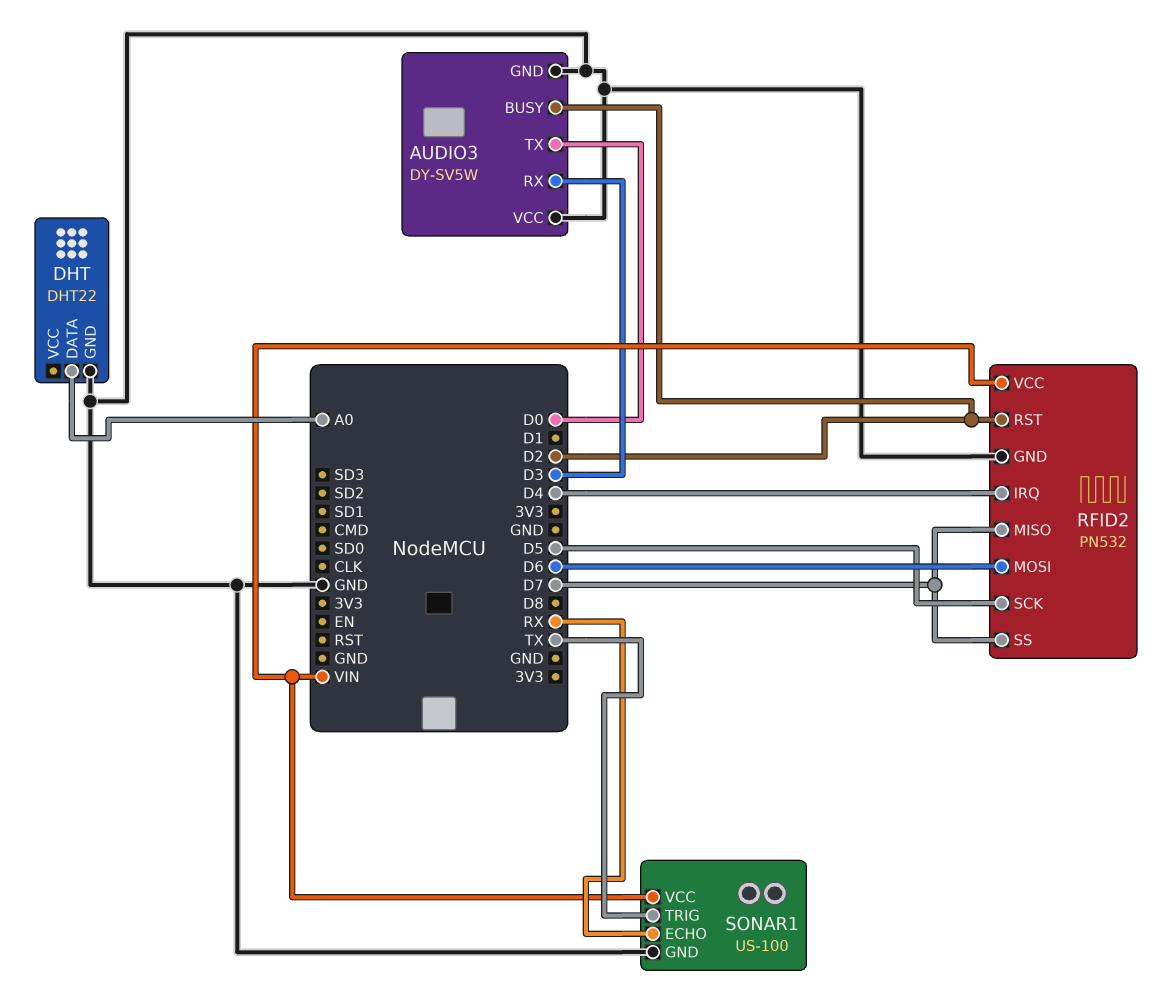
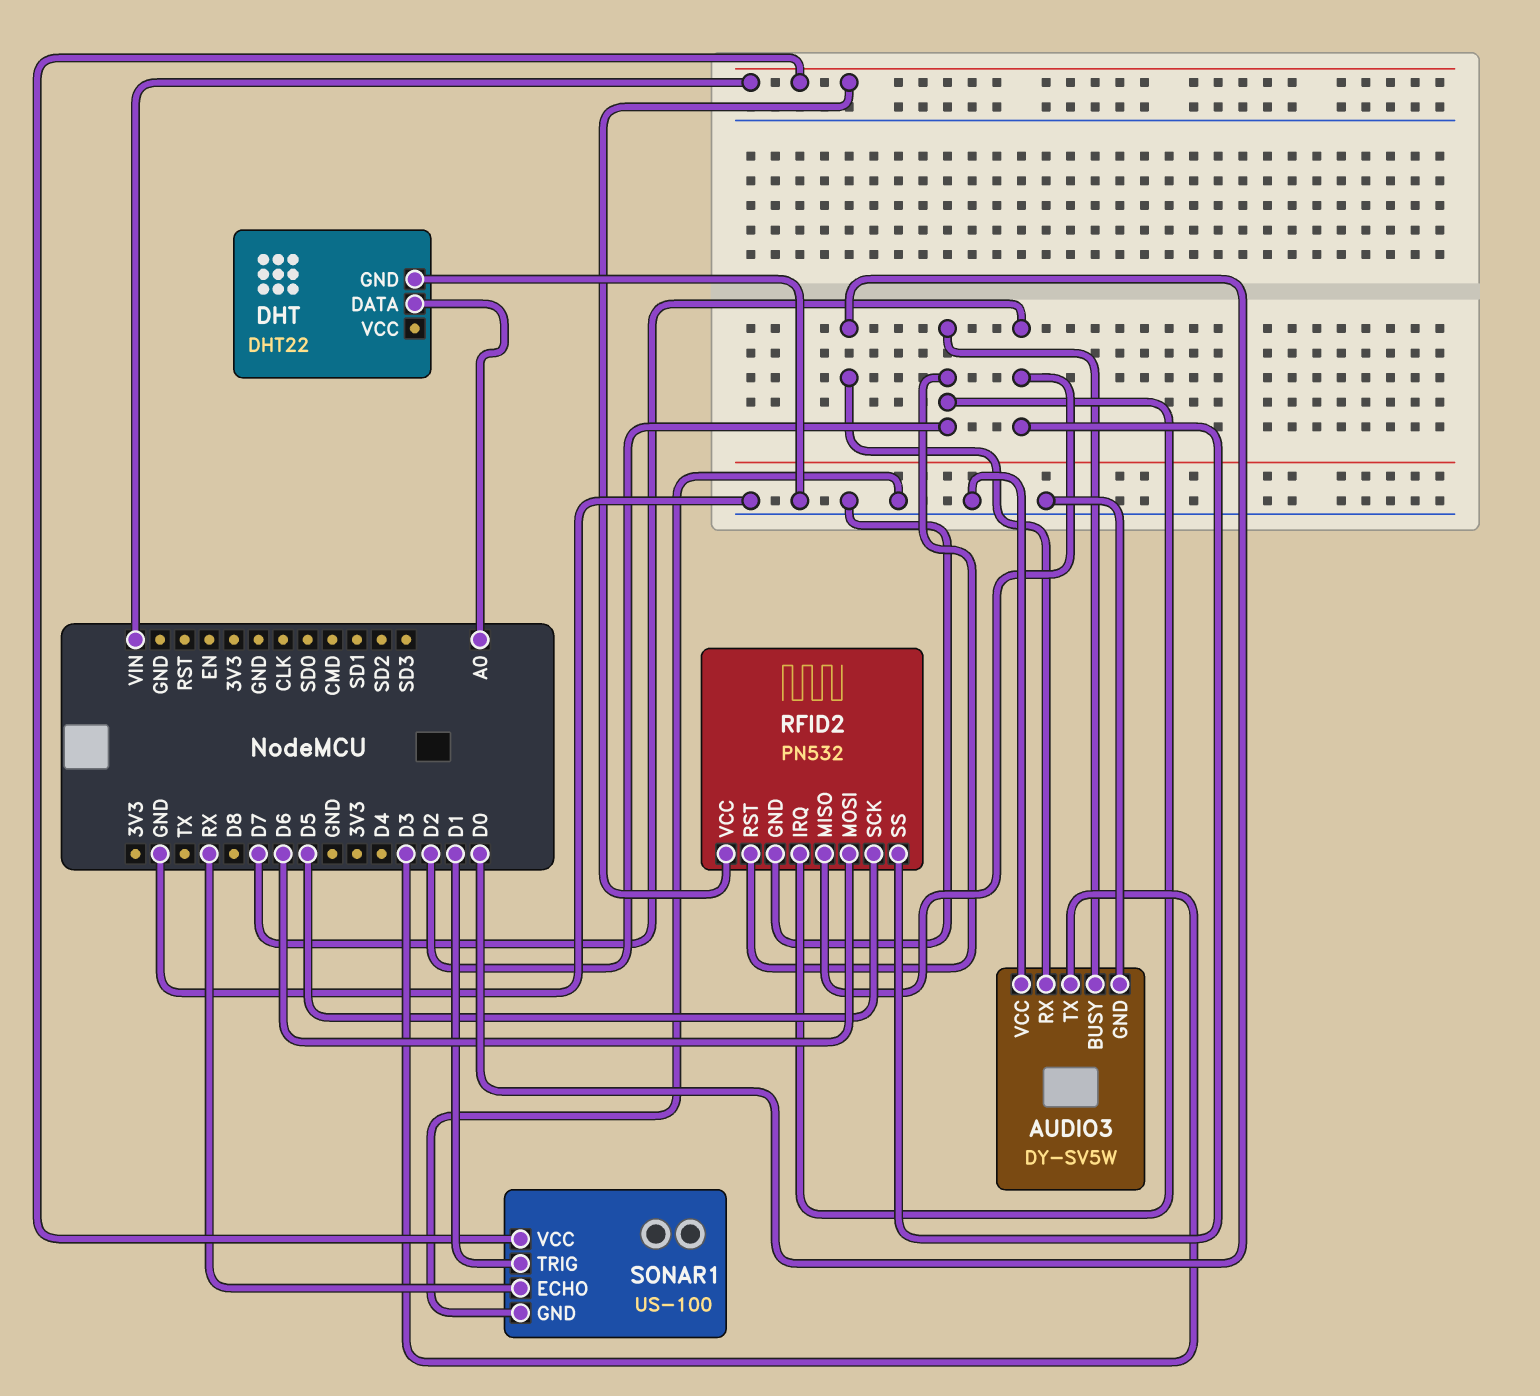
AUDIO3 pin RX: D3 -> D0
AUDIO3 pin TX: D0 -> D3
RFID2 pin IRQ: D4 -> D2
SONAR1 pin TRIG: TX -> D1

